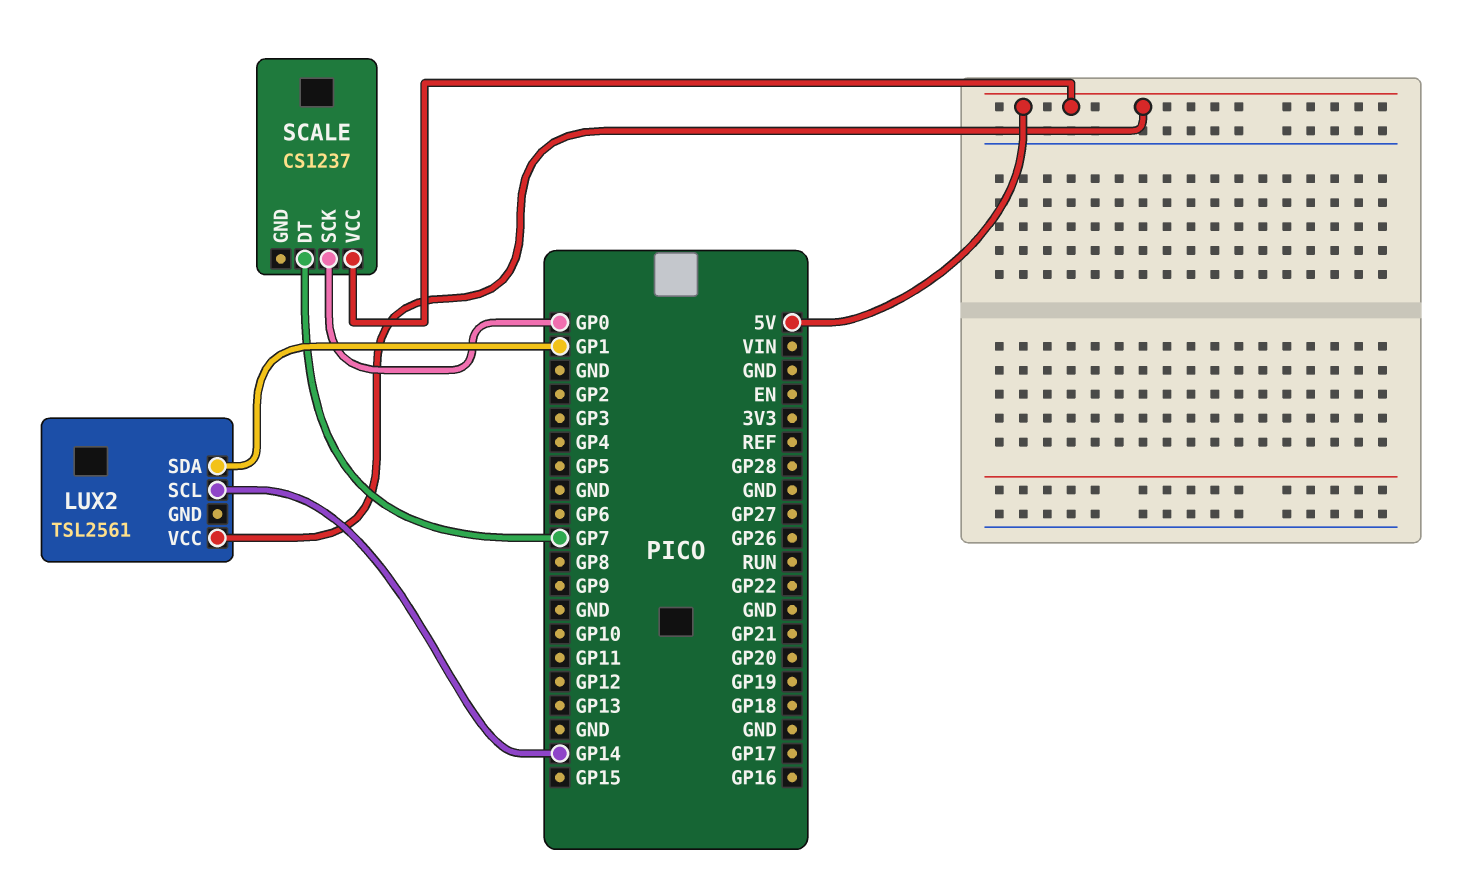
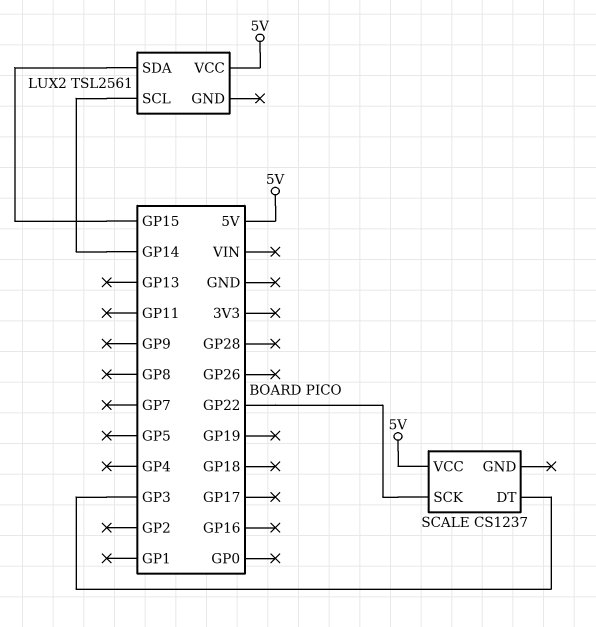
LUX2 pin SDA: GP1 -> GP15
SCALE pin DT: GP7 -> GP3
SCALE pin SCK: GP0 -> GP22

